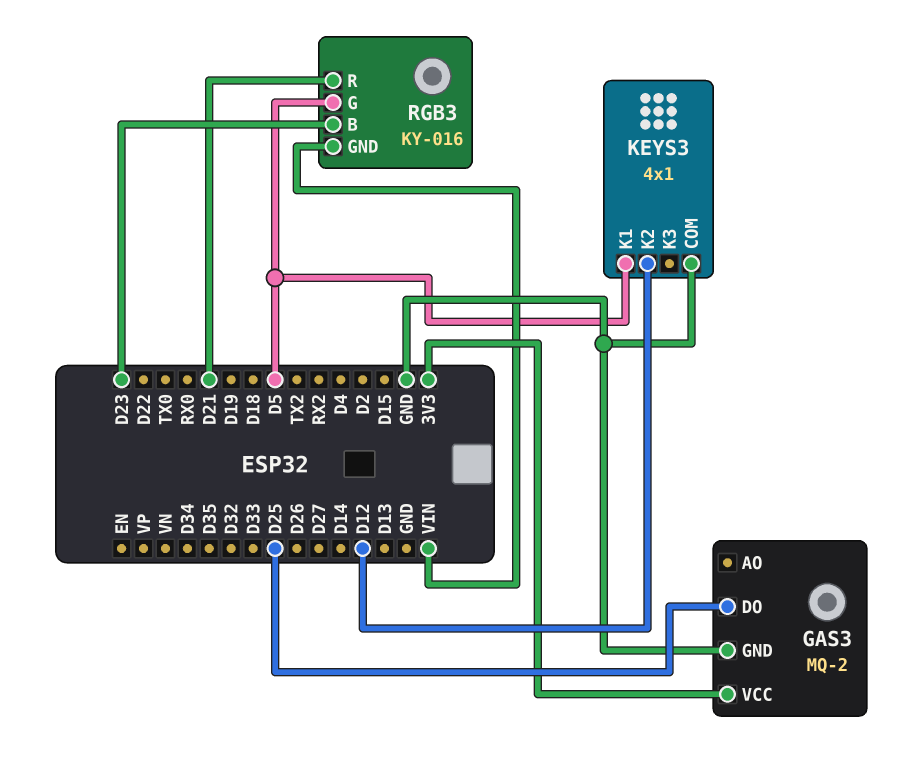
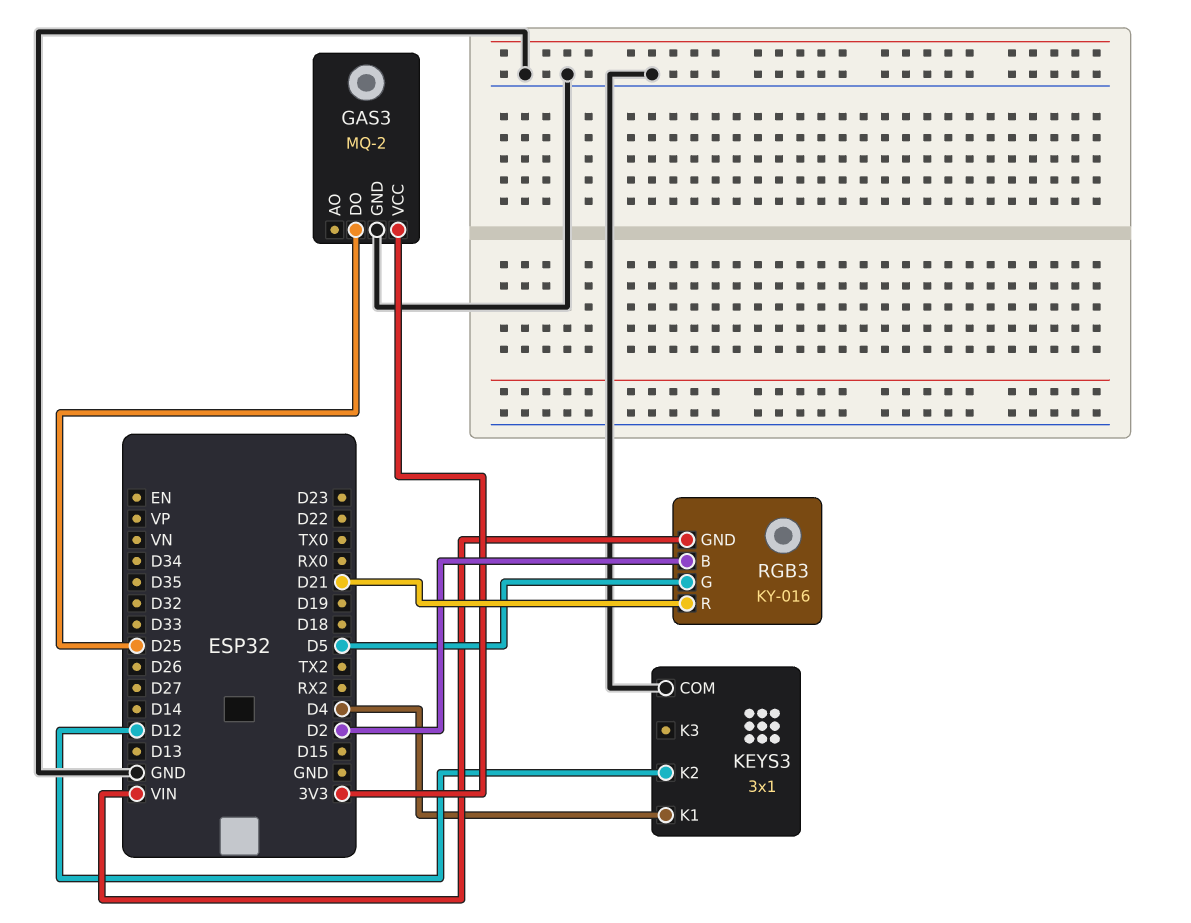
KEYS3: 4x1 -> 3x1
KEYS3 pin K1: D5 -> D4
RGB3 pin B: D23 -> D2

